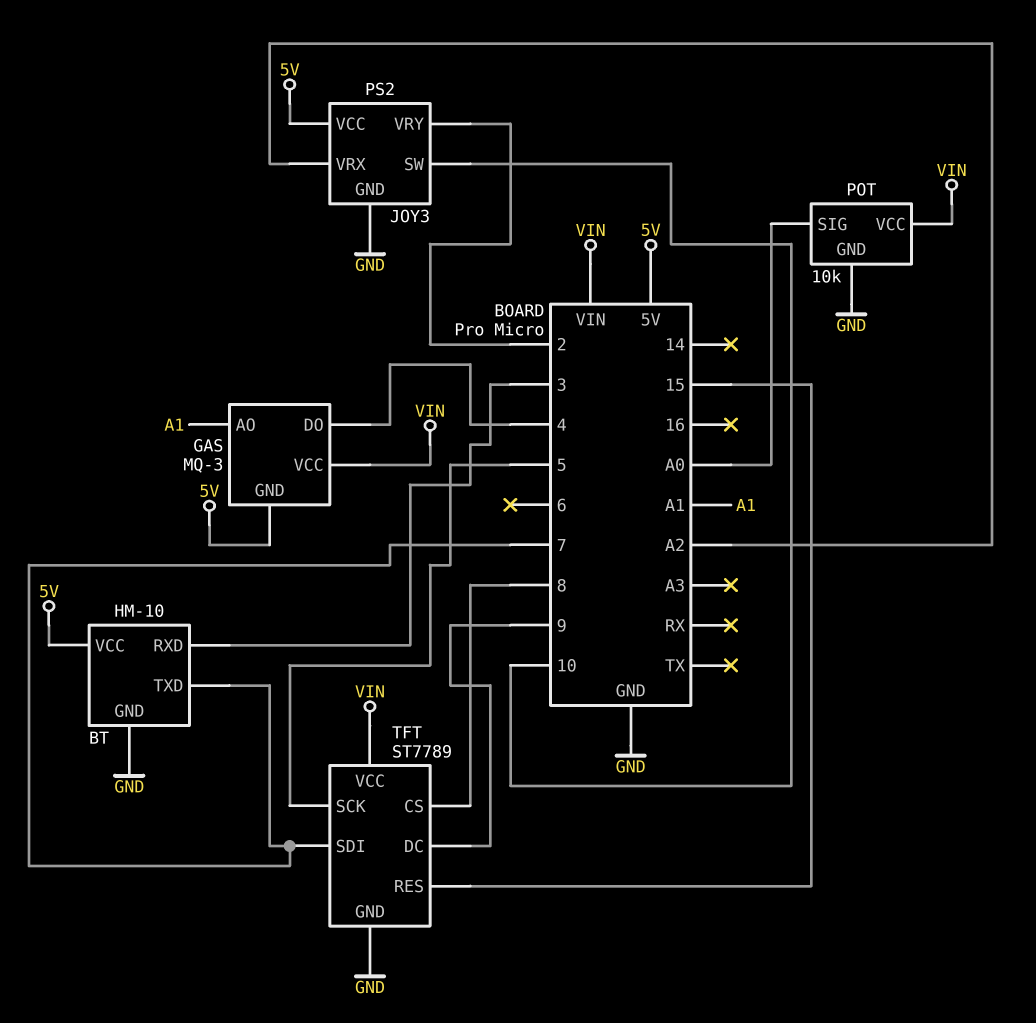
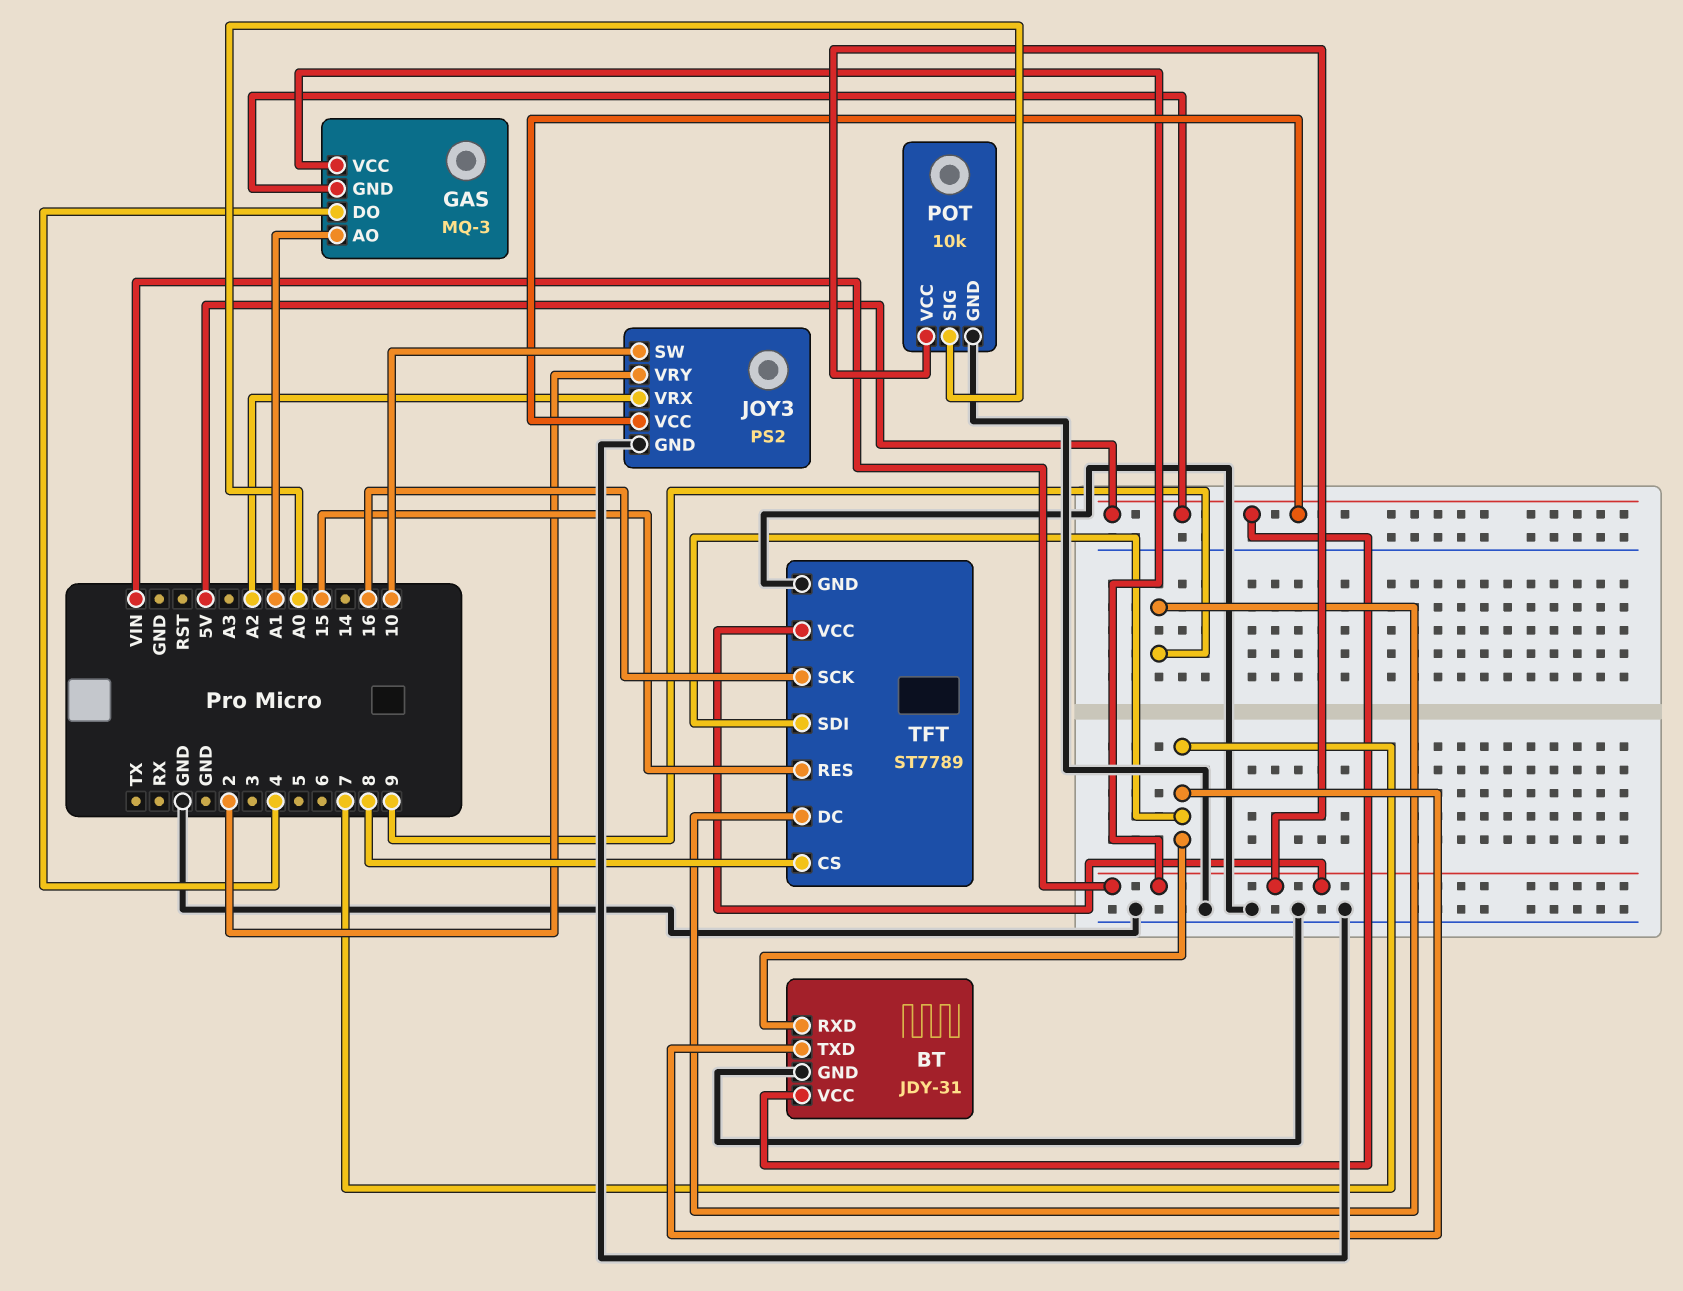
BT: HM-10 -> JDY-31
BT pin RXD: 3 -> 7
TFT pin SCK: 5 -> 16

